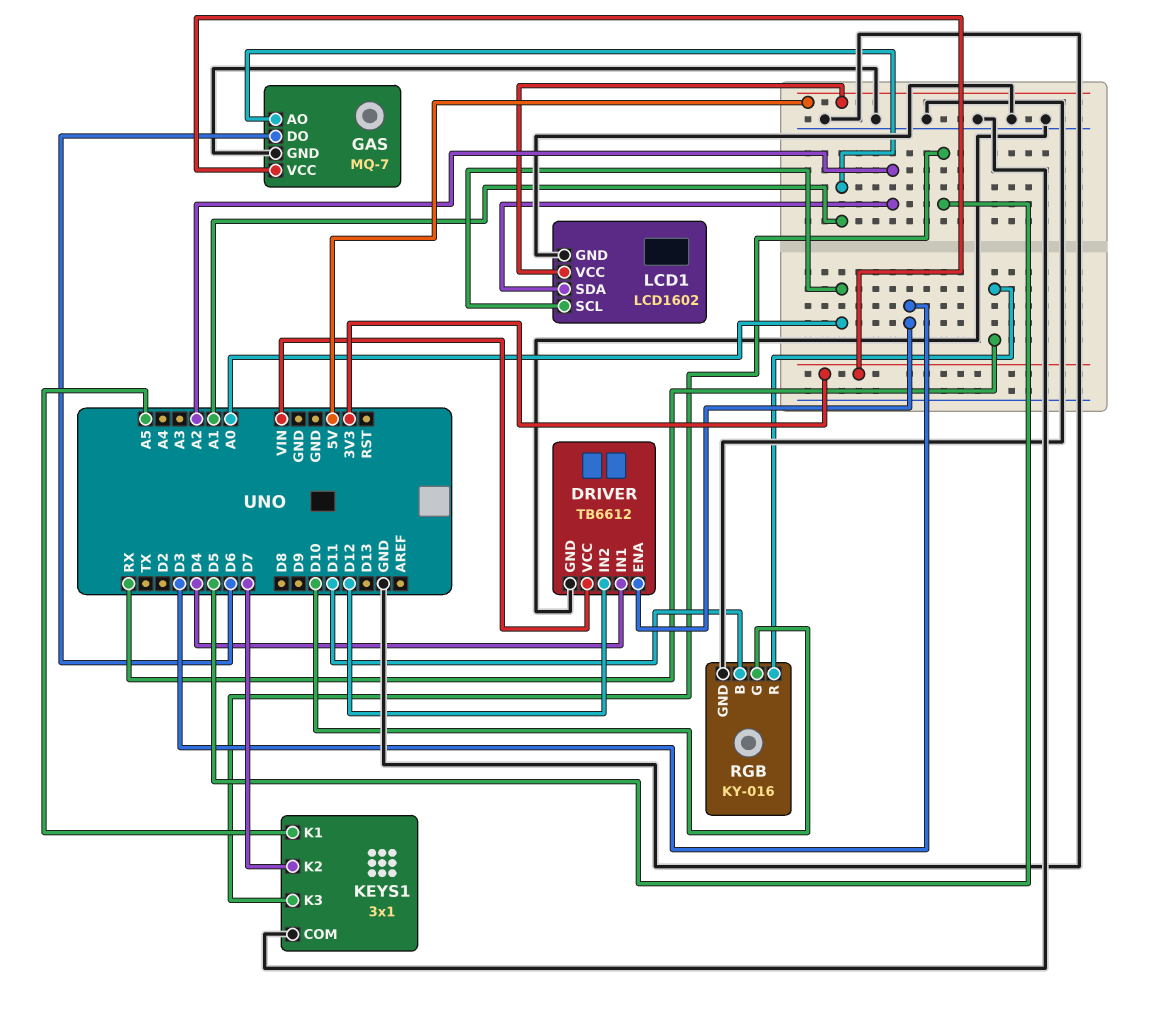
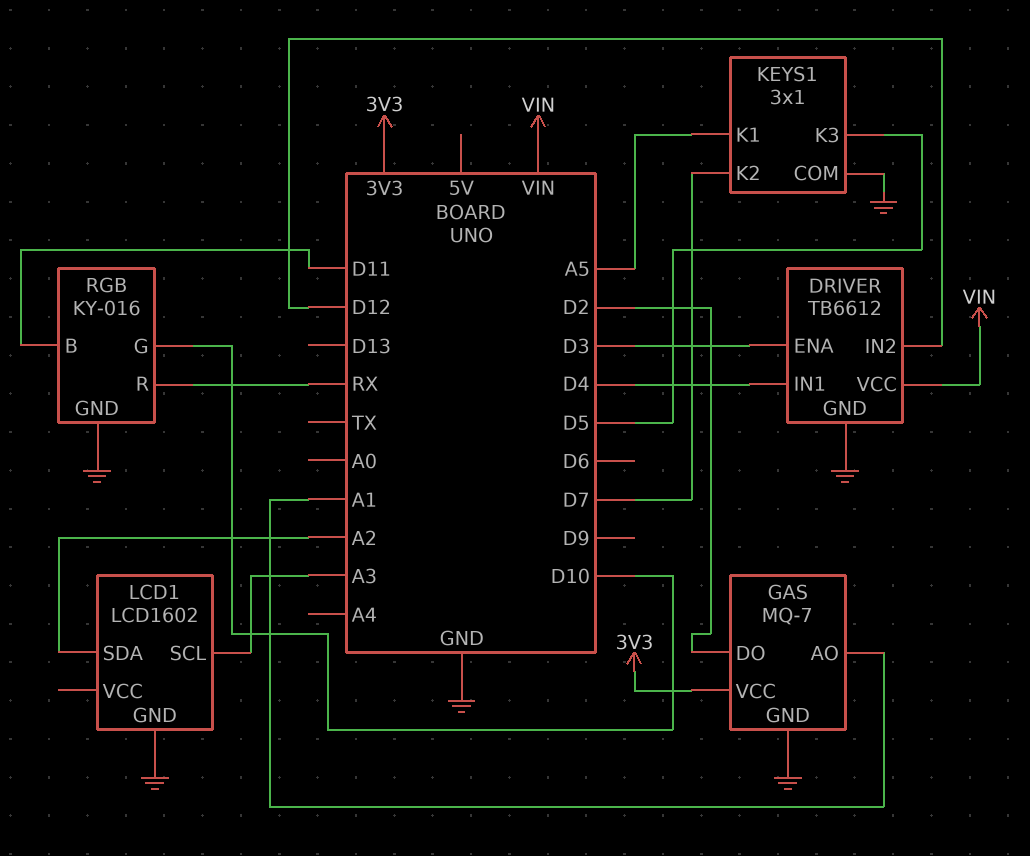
GAS pin DO: D6 -> D2
LCD1 pin SCL: A0 -> A3
LCD1 pin VCC: 5V -> none

